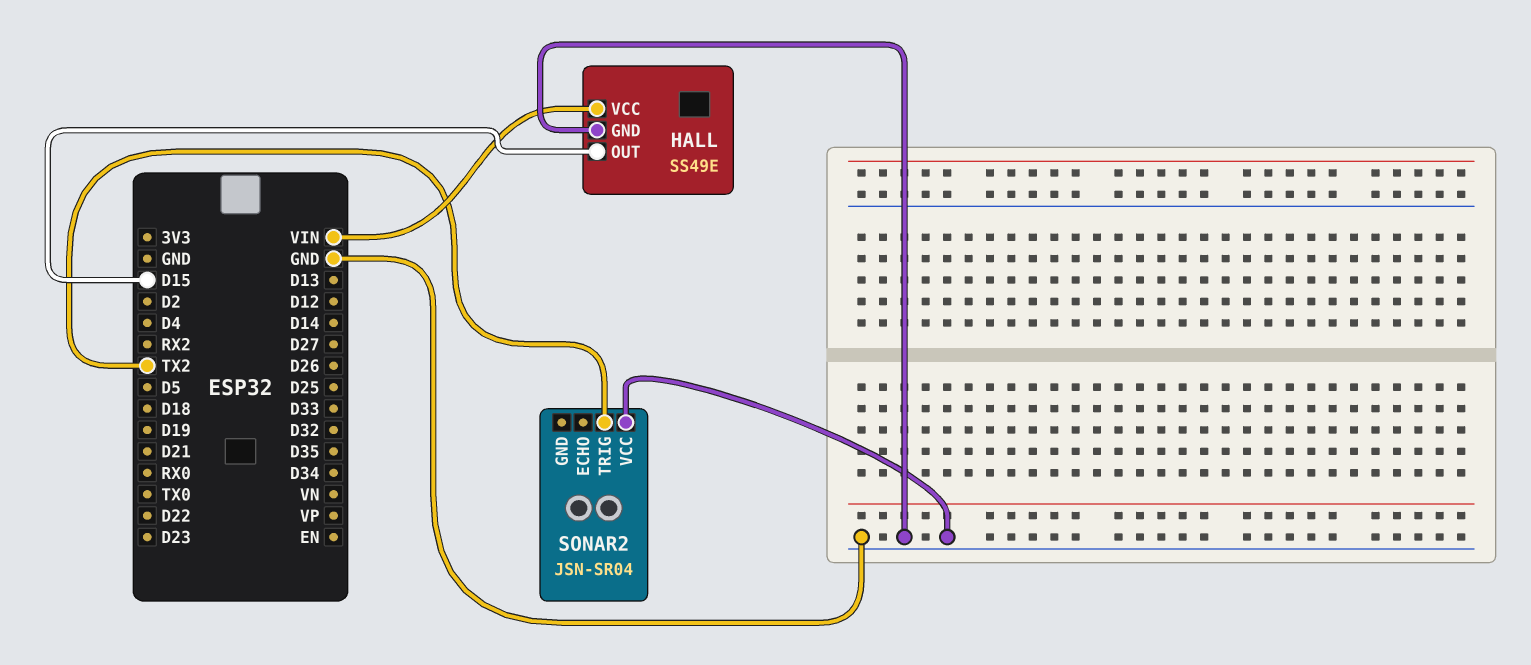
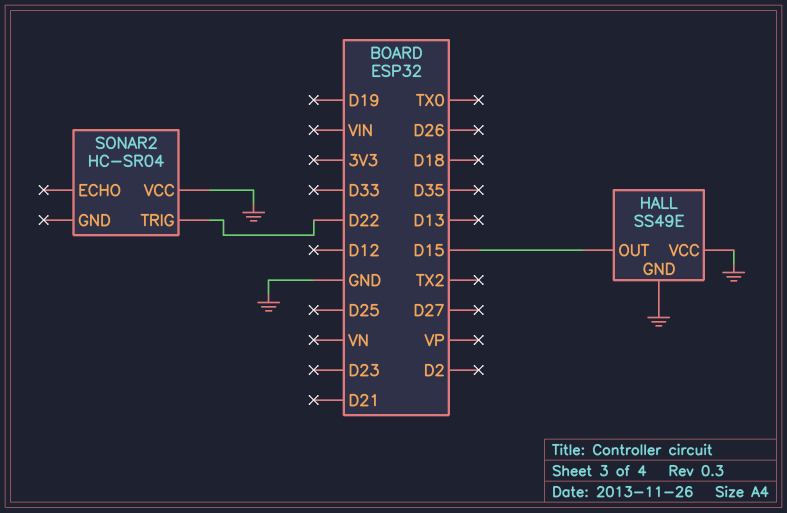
HALL pin VCC: VIN -> GND
SONAR2: JSN-SR04 -> HC-SR04
SONAR2 pin TRIG: TX2 -> D22

